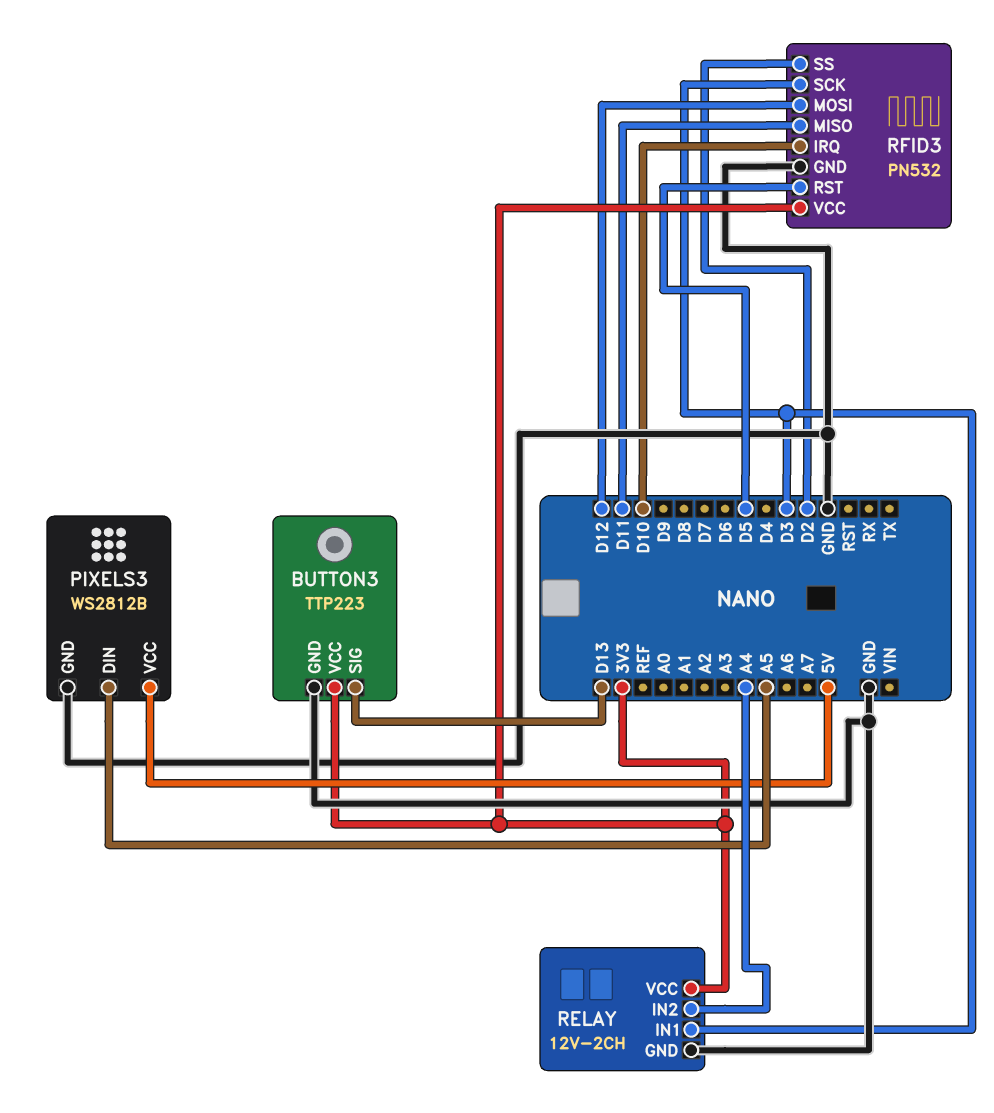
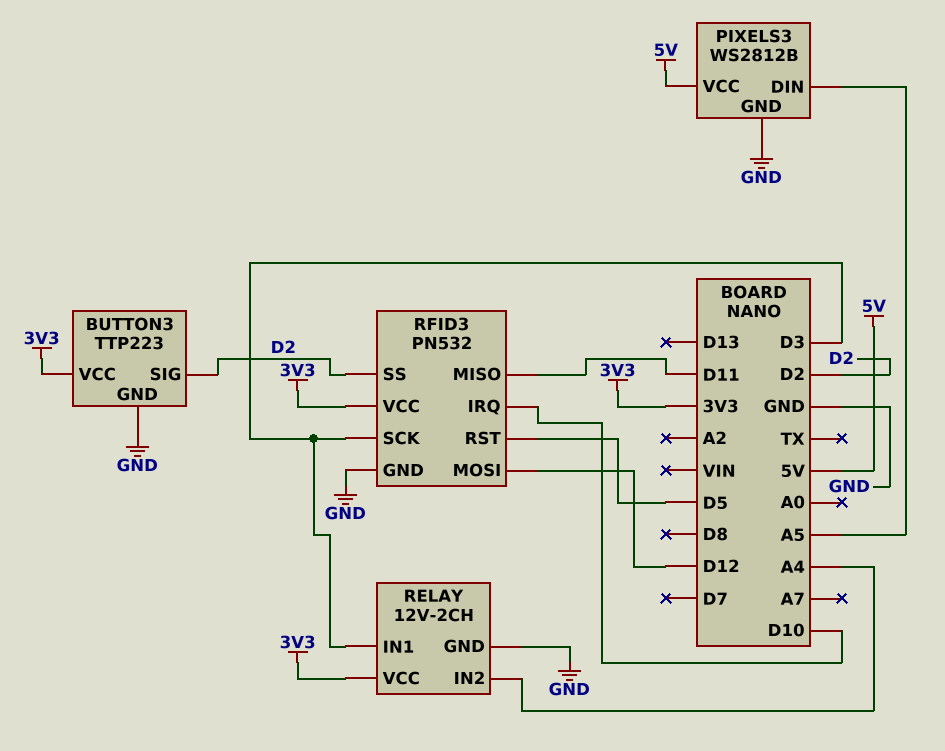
BUTTON3 pin SIG: D13 -> D2

